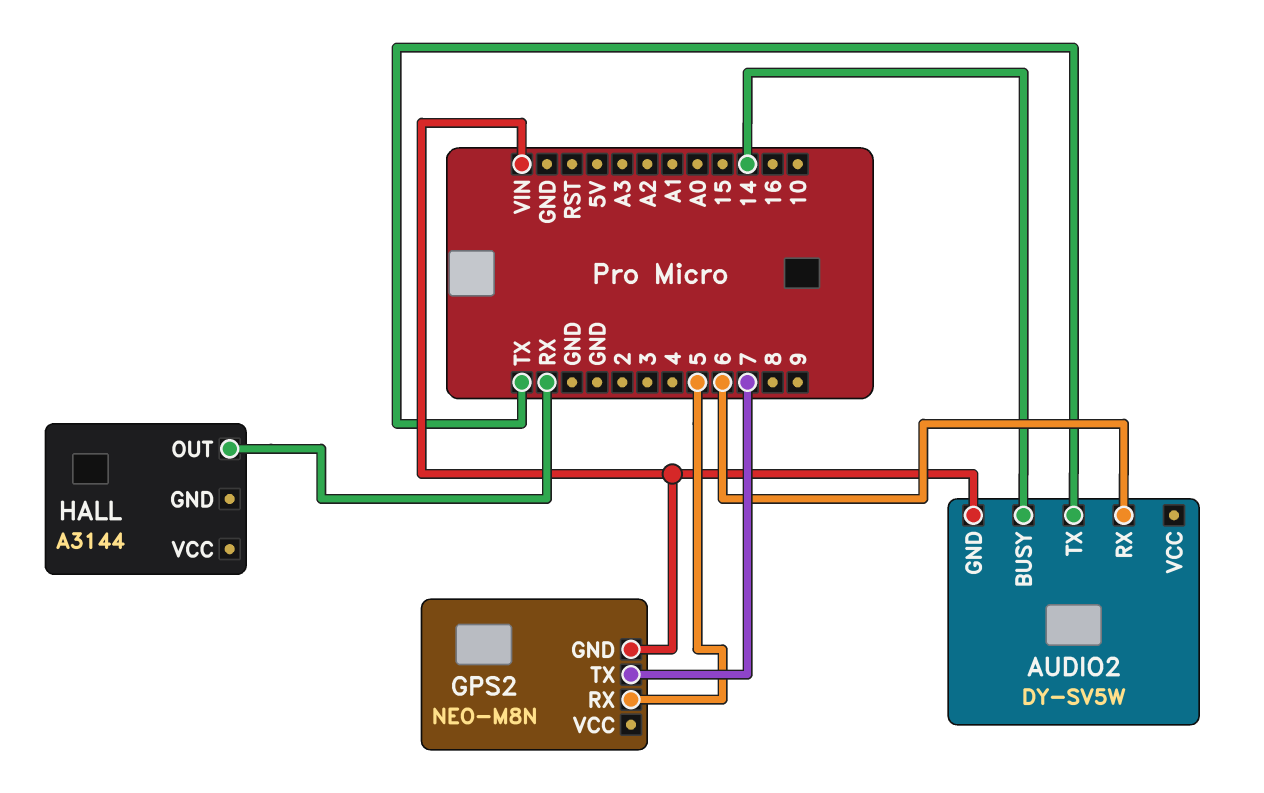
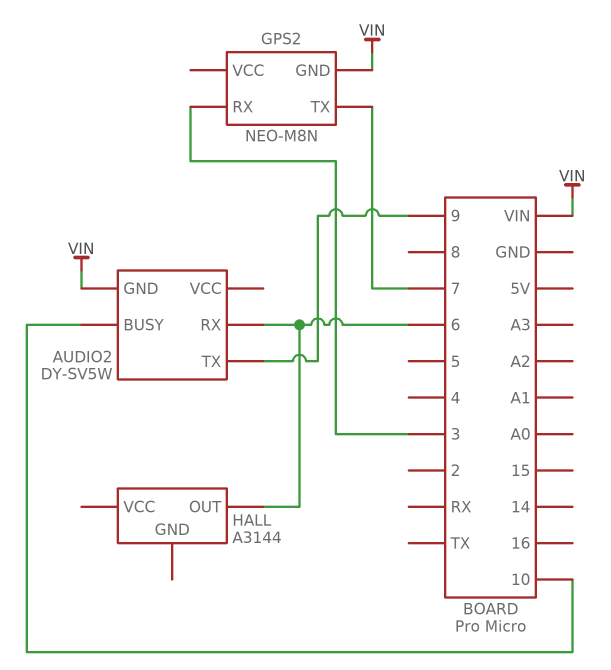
AUDIO2 pin BUSY: 14 -> 10
AUDIO2 pin TX: TX -> 9
GPS2 pin RX: 5 -> 3
HALL pin OUT: RX -> 6

